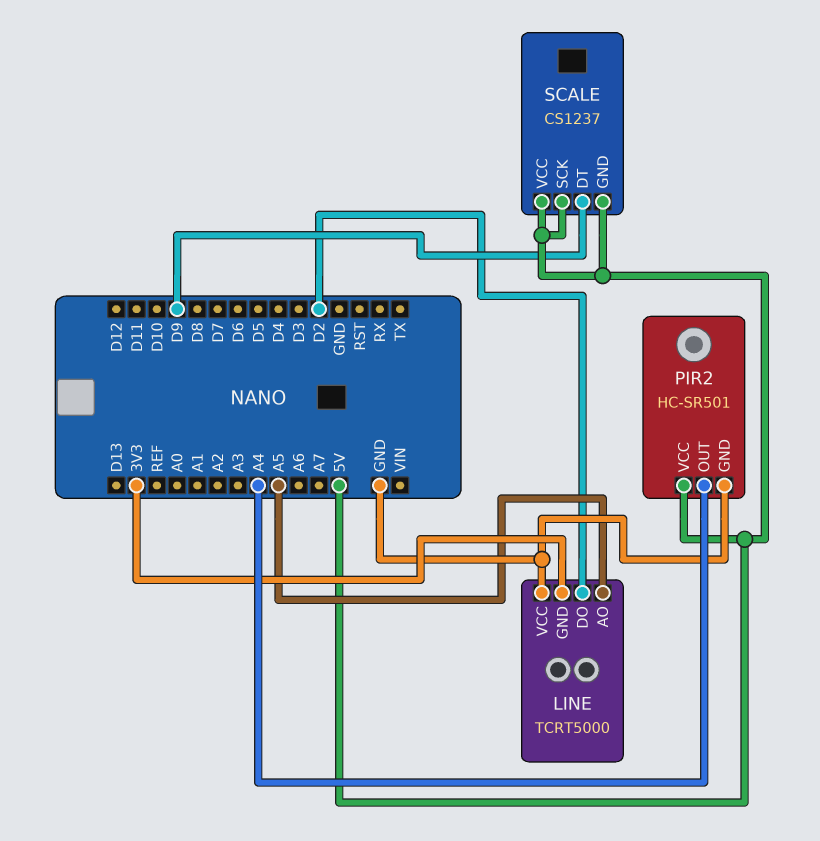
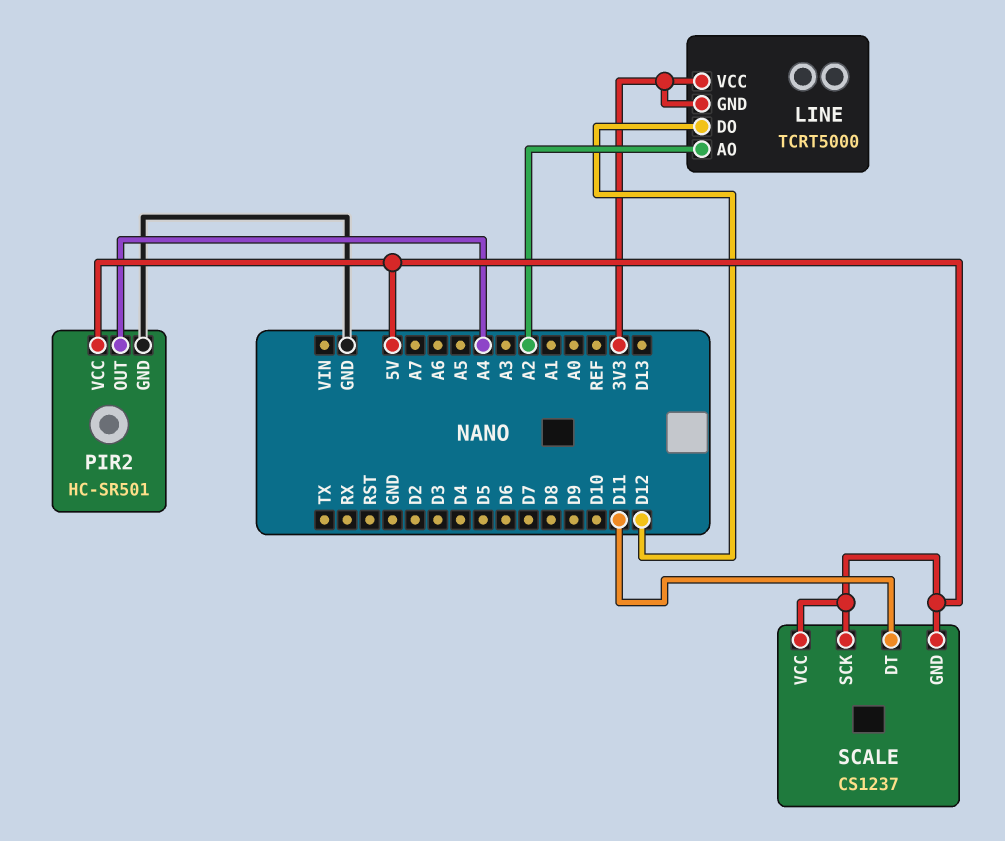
LINE pin AO: A5 -> A2
LINE pin DO: D2 -> D12
LINE pin VCC: GND -> 3V3
SCALE pin DT: D9 -> D11

